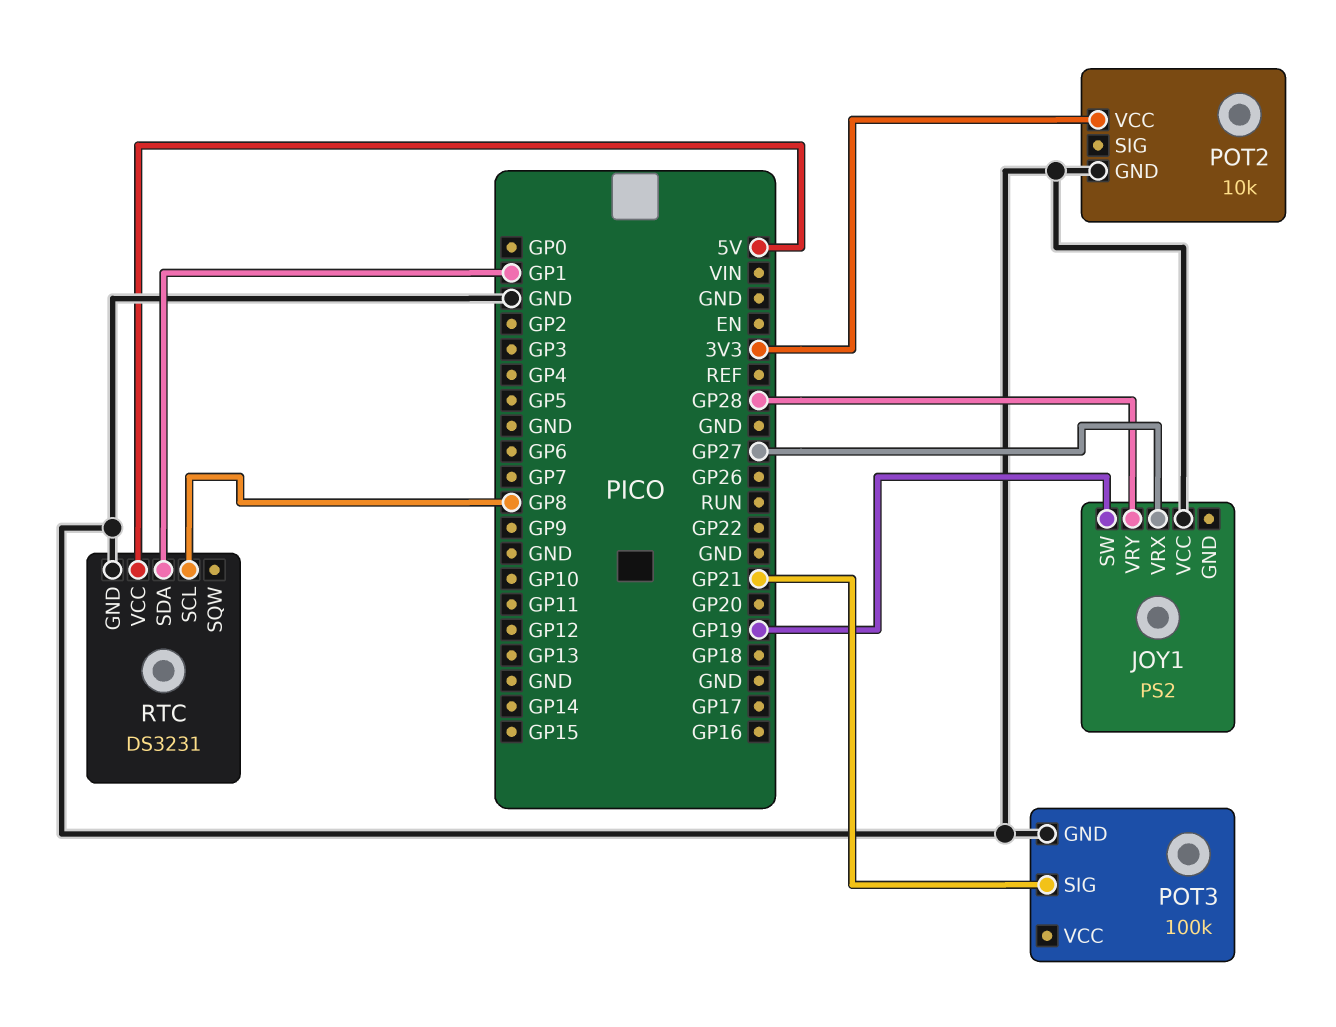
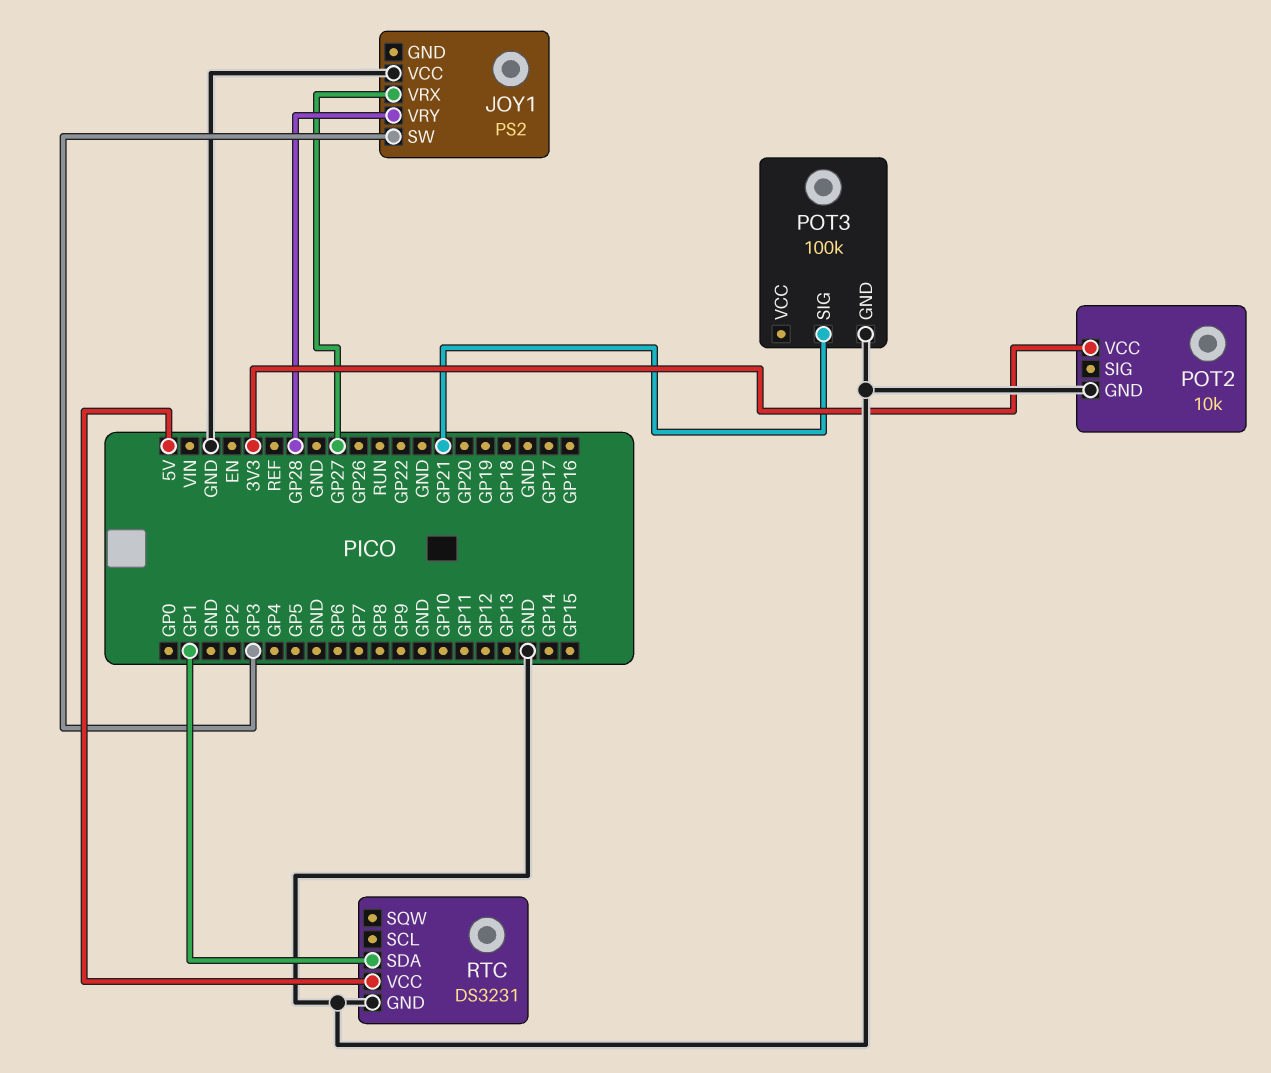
JOY1 pin SW: GP19 -> GP3
RTC pin SCL: GP8 -> none

